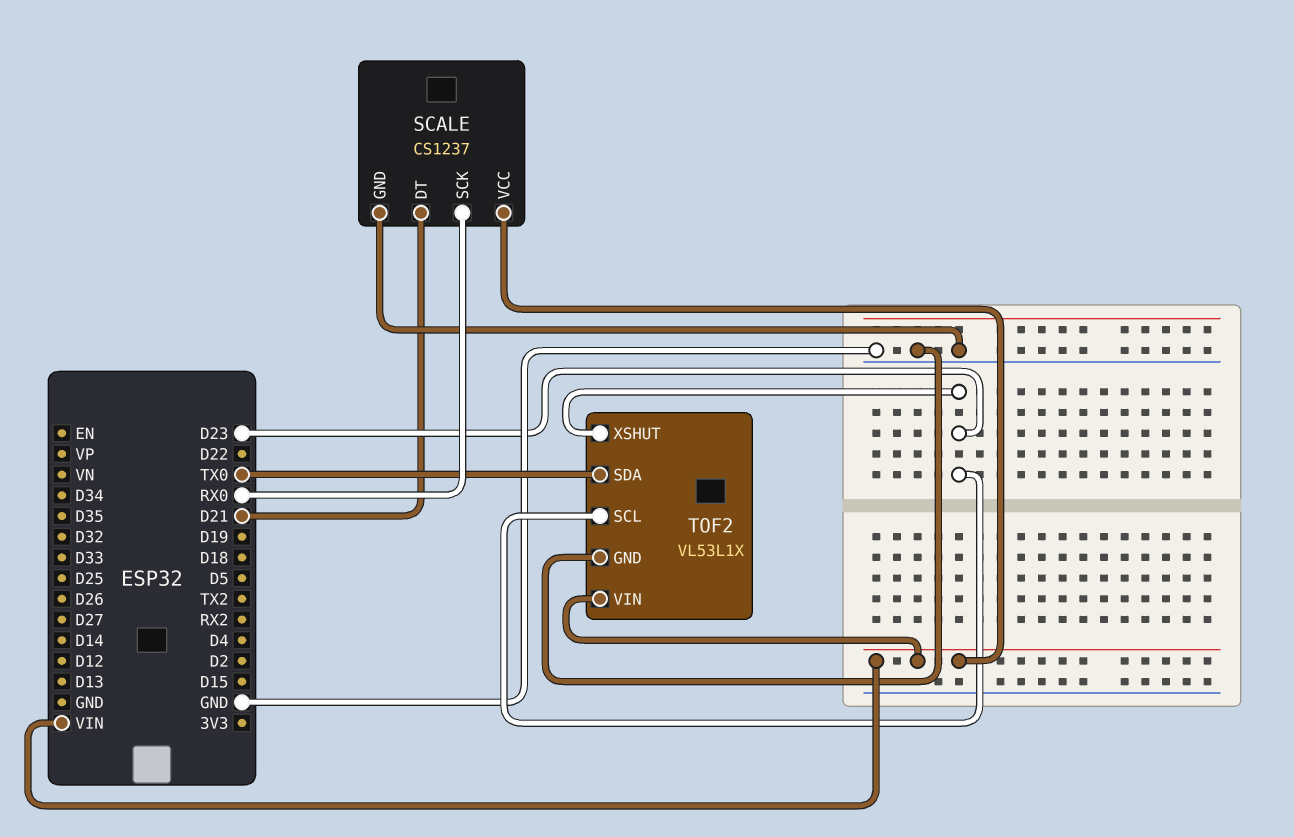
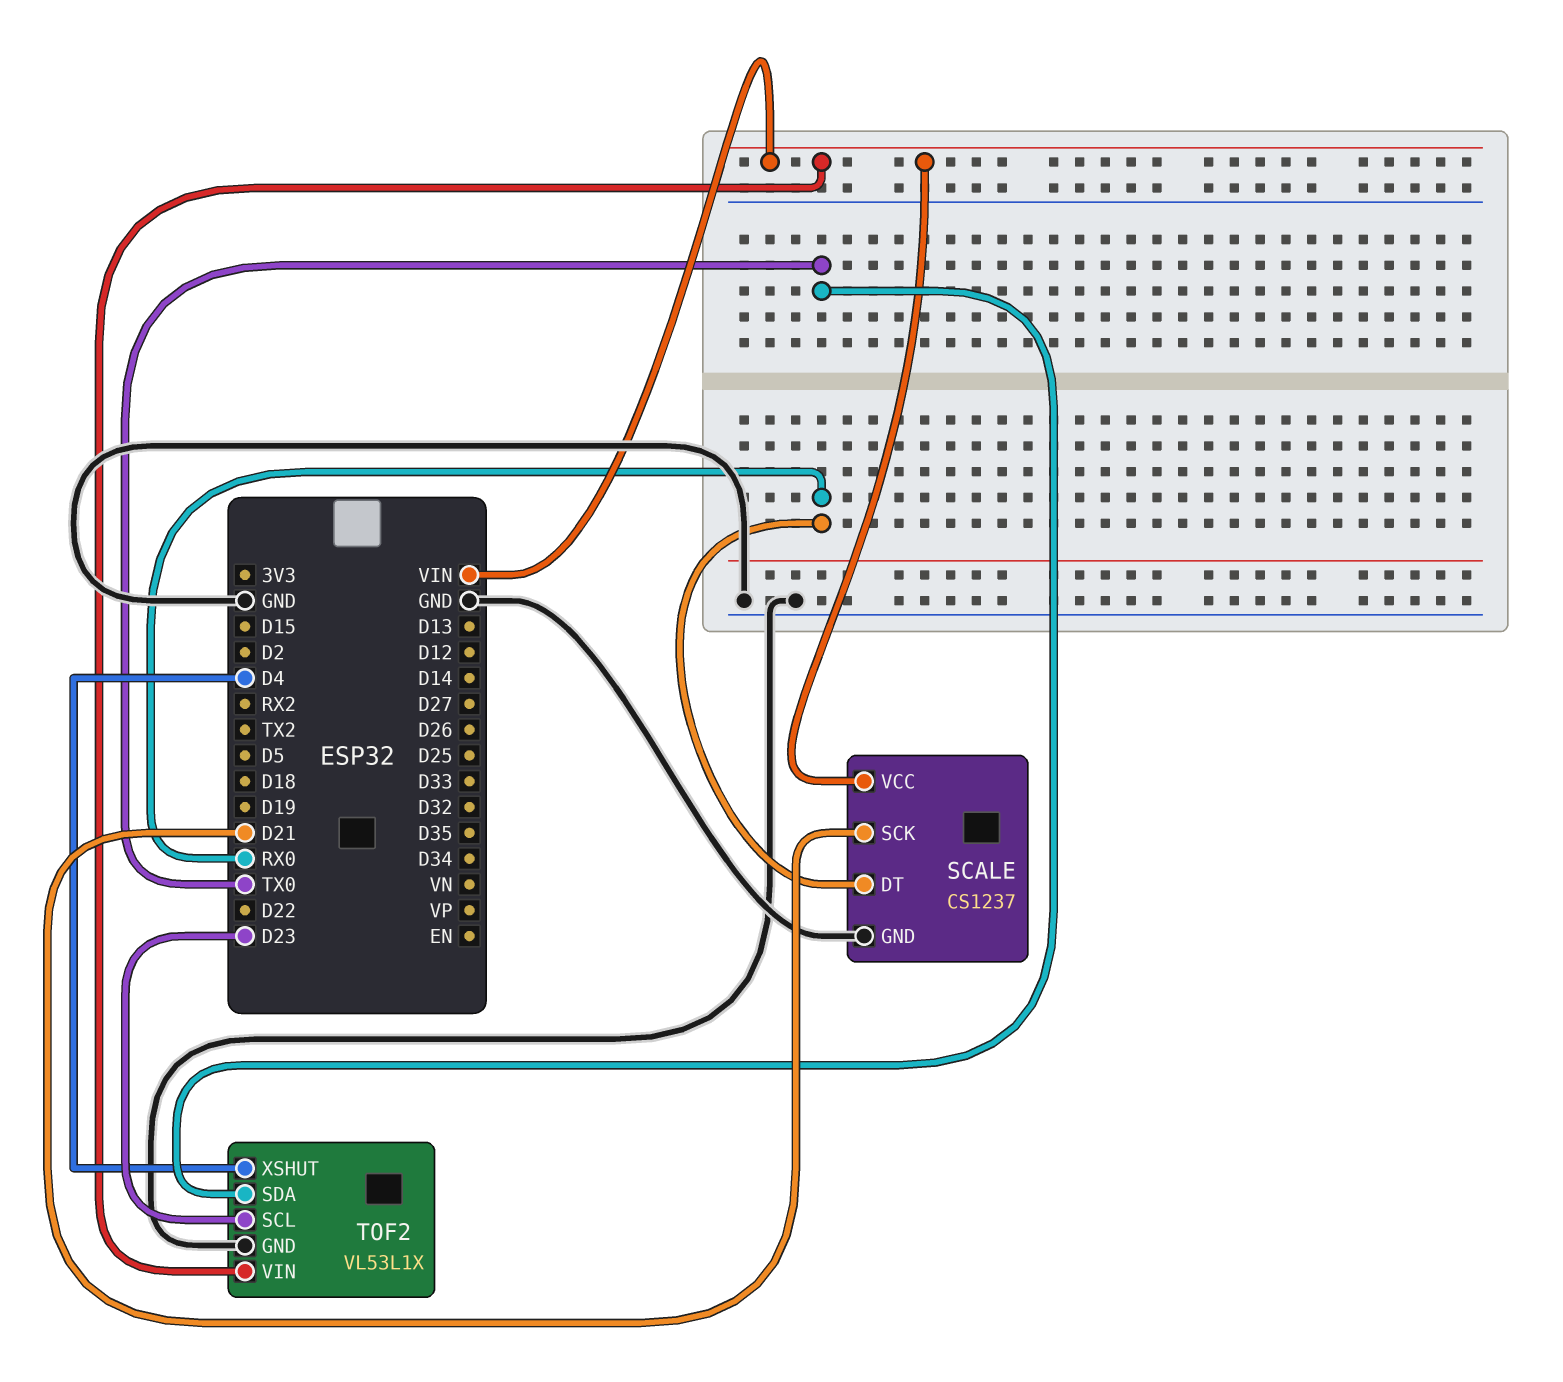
SCALE pin DT: D21 -> RX0
SCALE pin SCK: RX0 -> D21
TOF2 pin XSHUT: D23 -> D4

